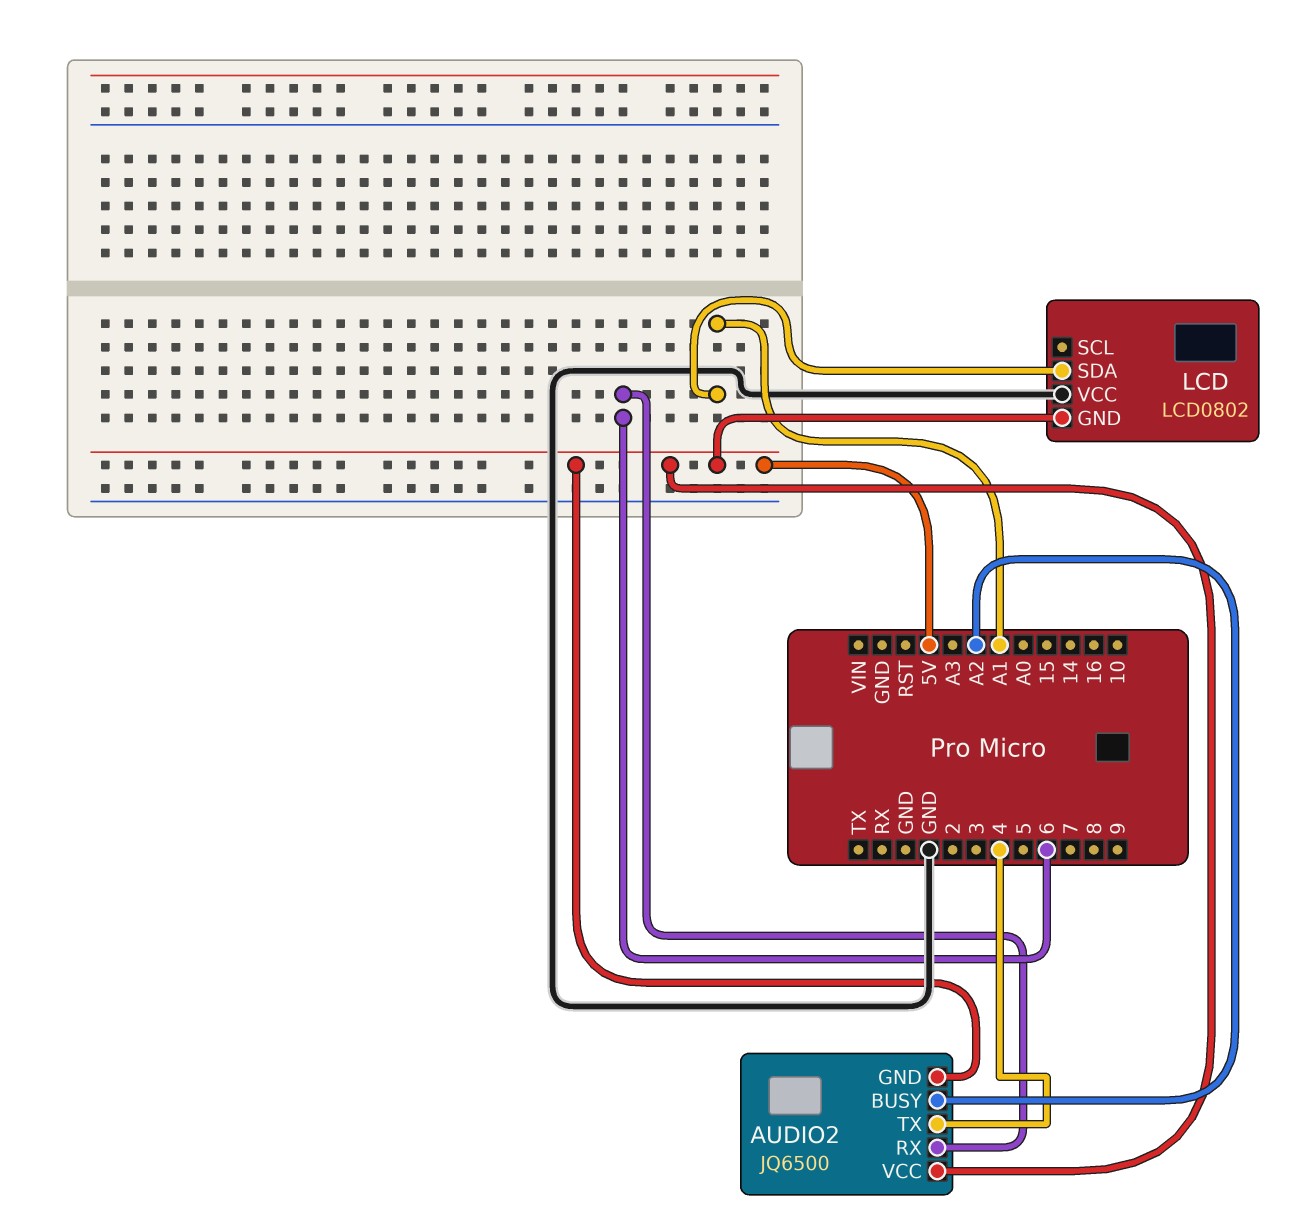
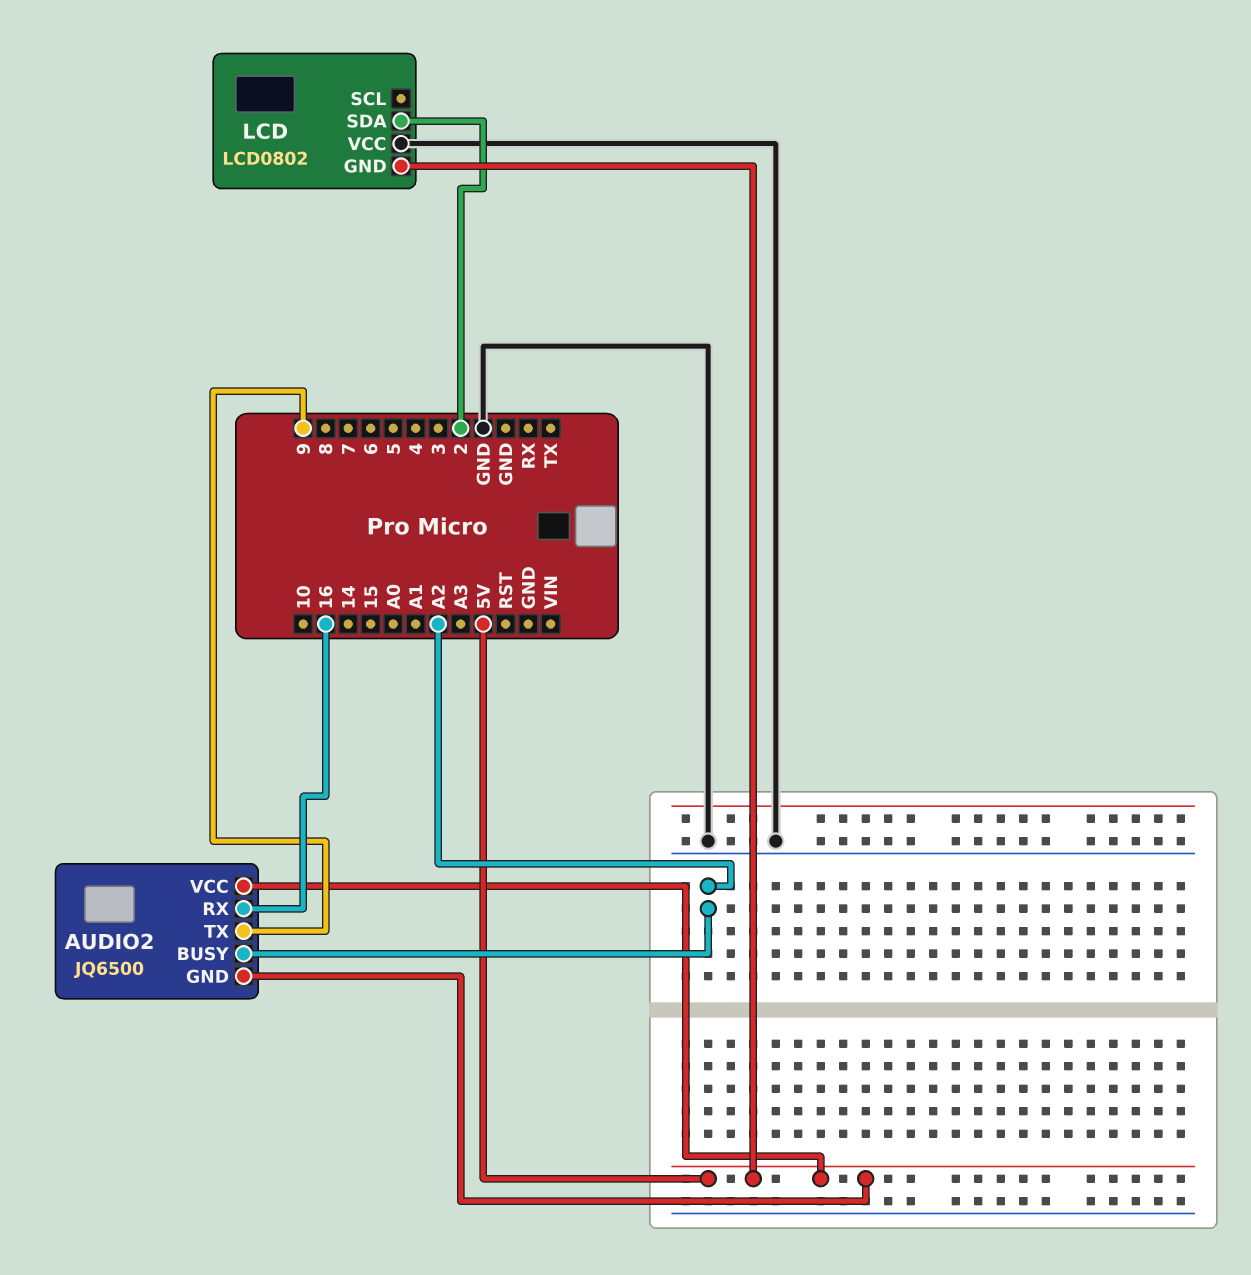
AUDIO2 pin RX: 6 -> 16
AUDIO2 pin TX: 4 -> 9
LCD pin SDA: A1 -> 2

